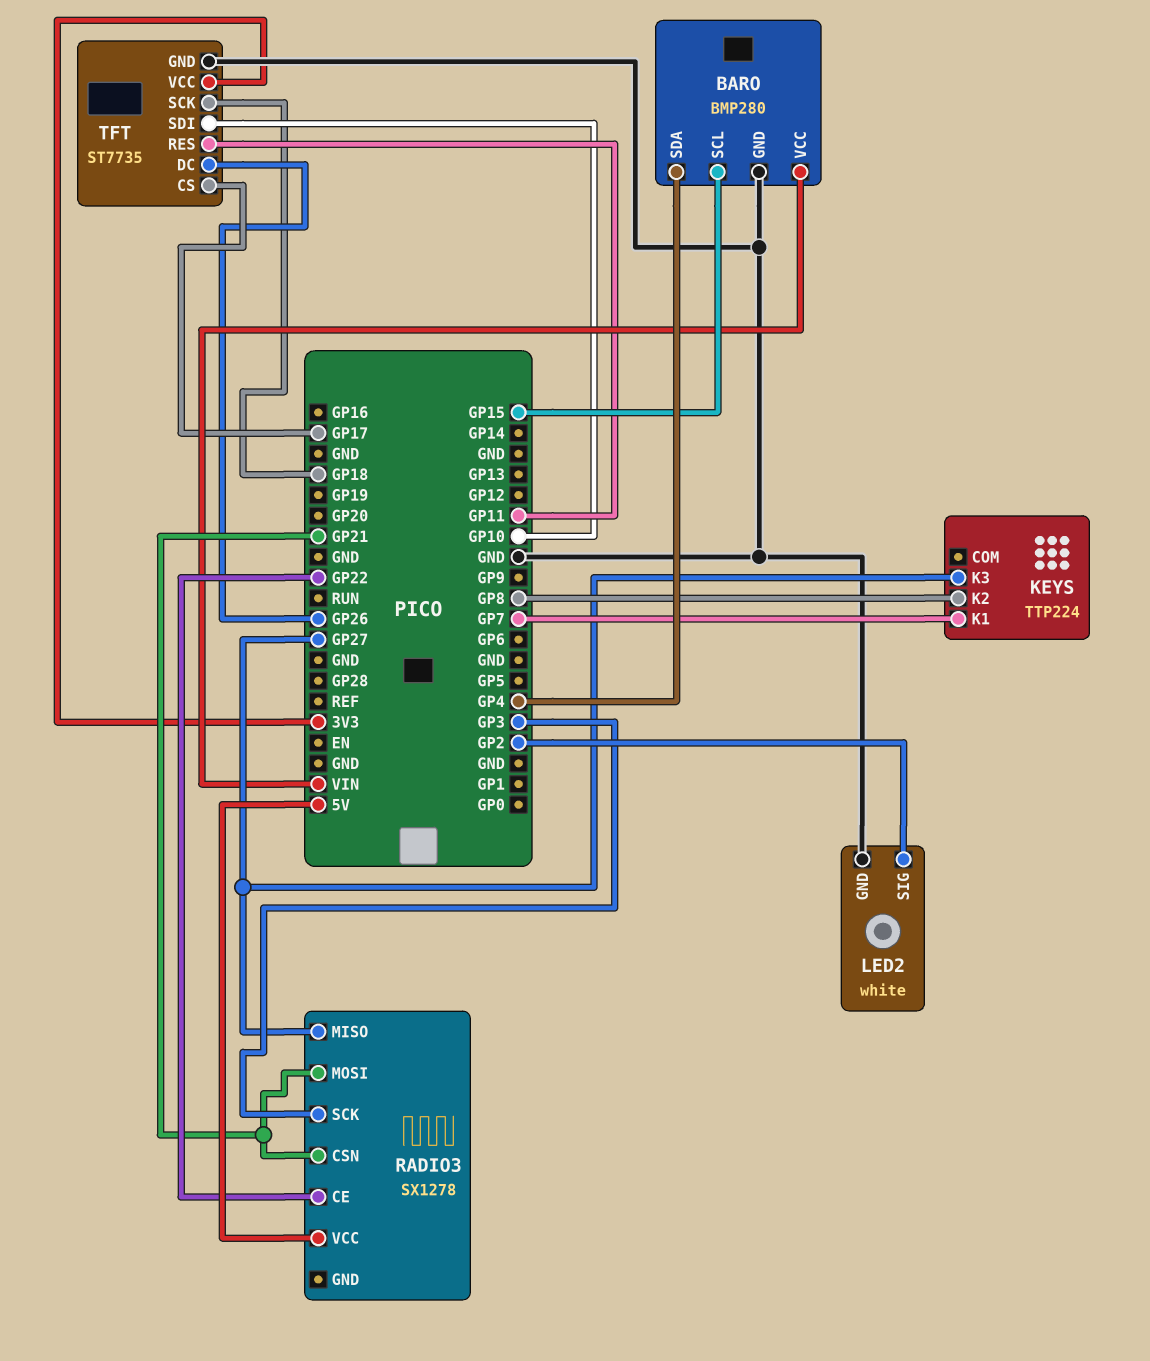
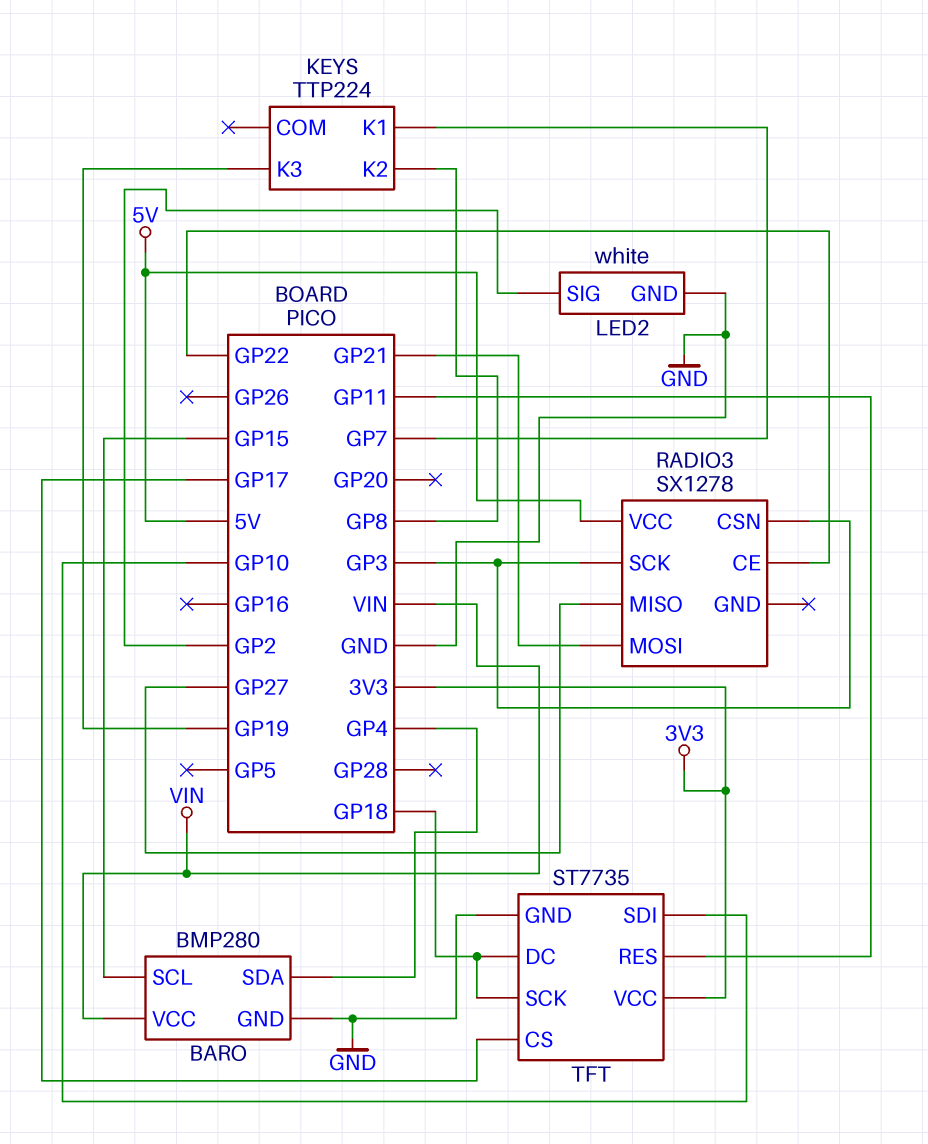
KEYS pin K3: GP27 -> GP19
RADIO3 pin CSN: GP21 -> GP3
TFT pin DC: GP26 -> GP18

